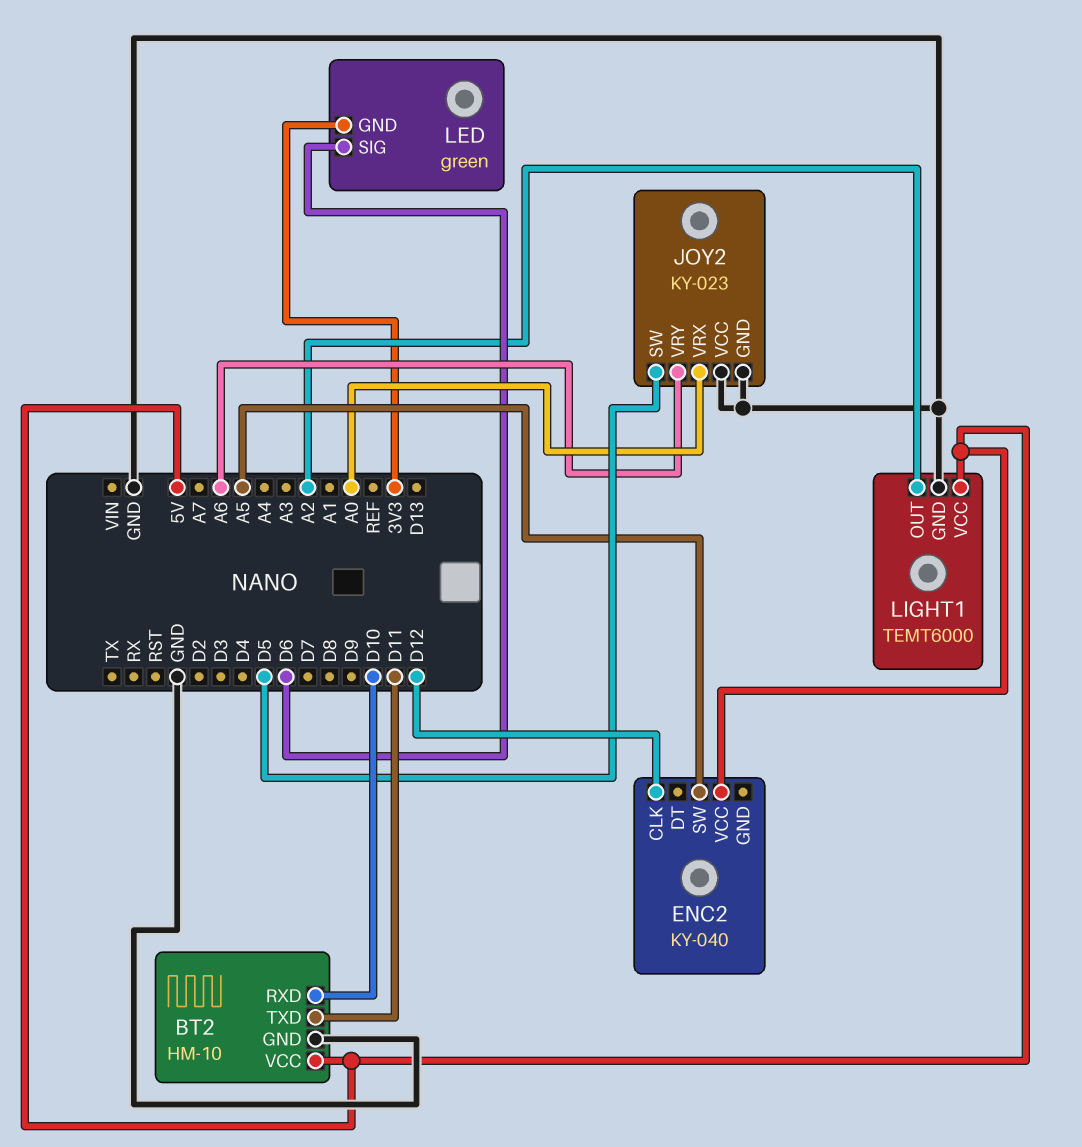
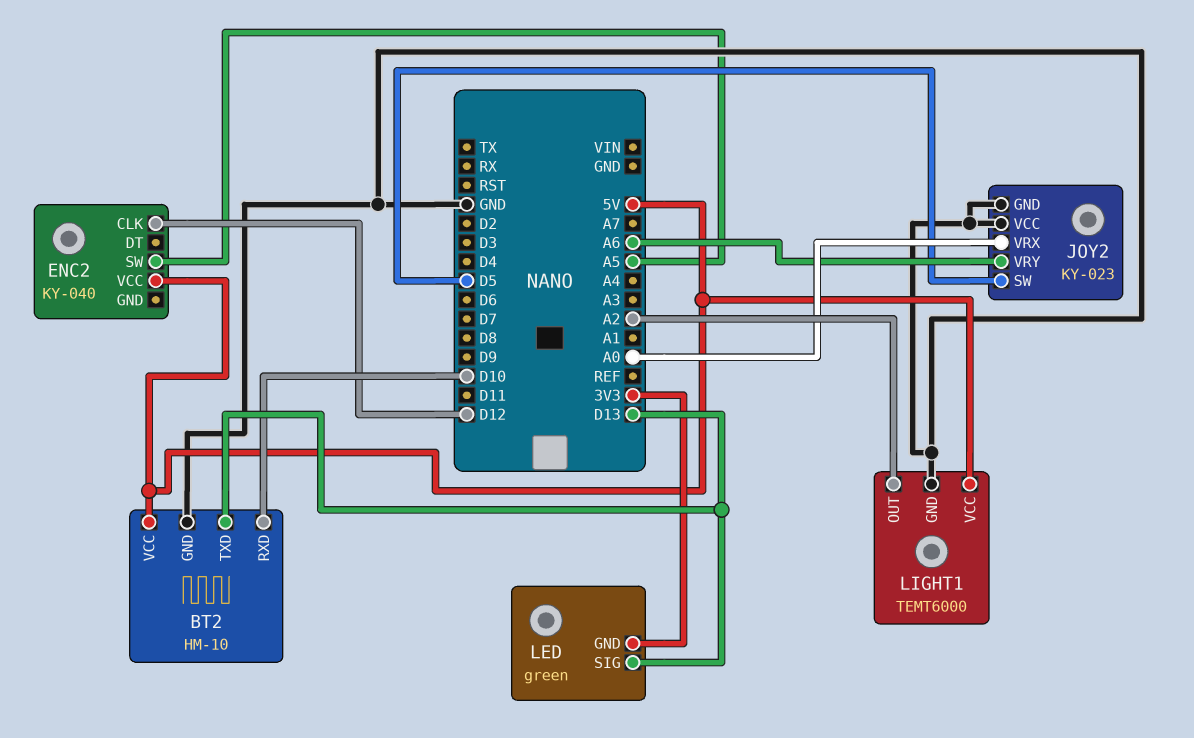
BT2 pin TXD: D11 -> D13
LED pin SIG: D6 -> D13

